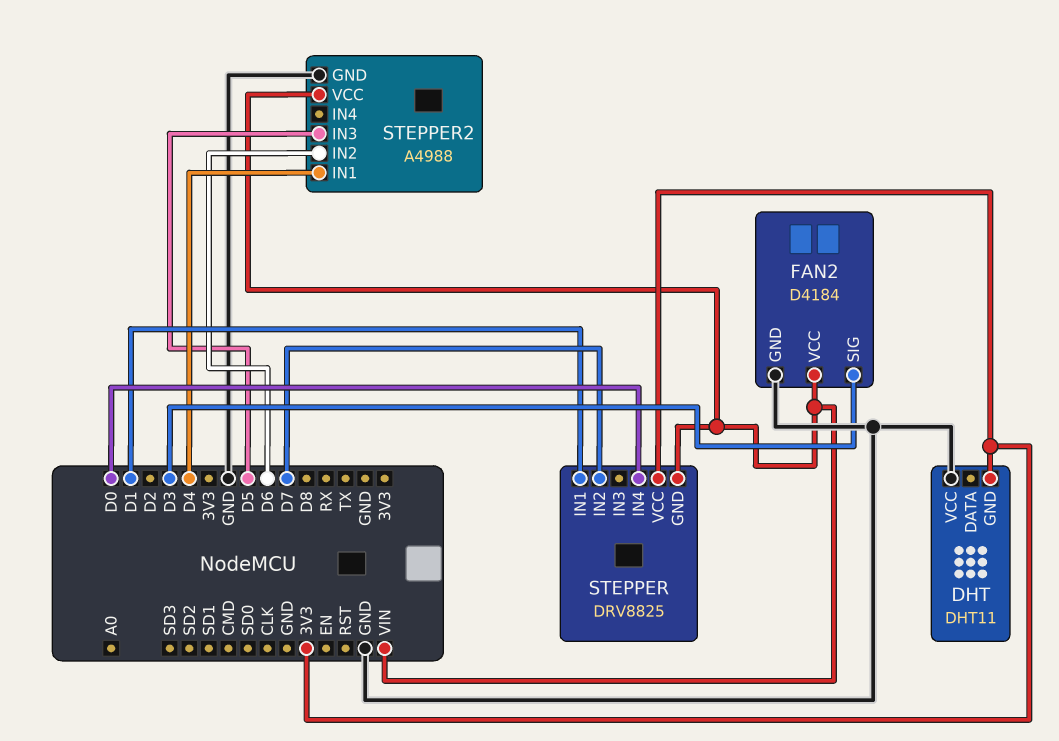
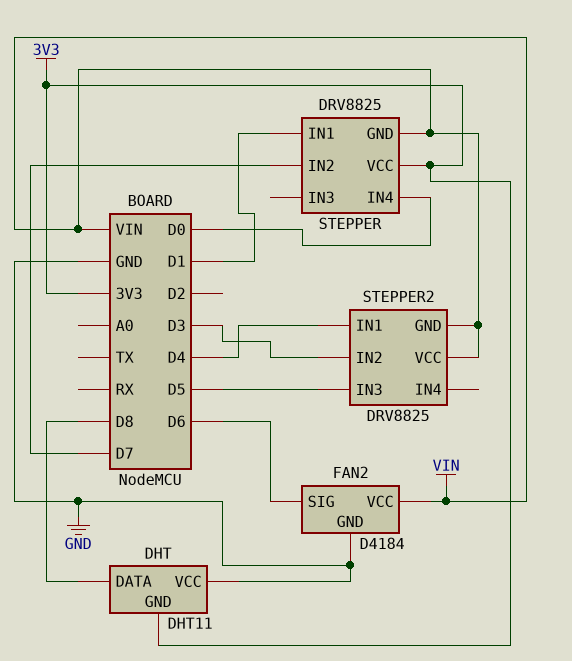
DHT pin DATA: none -> D8
FAN2 pin SIG: D3 -> D6
STEPPER2: A4988 -> DRV8825
STEPPER2 pin GND: GND -> VIN
STEPPER2 pin IN2: D6 -> D3

